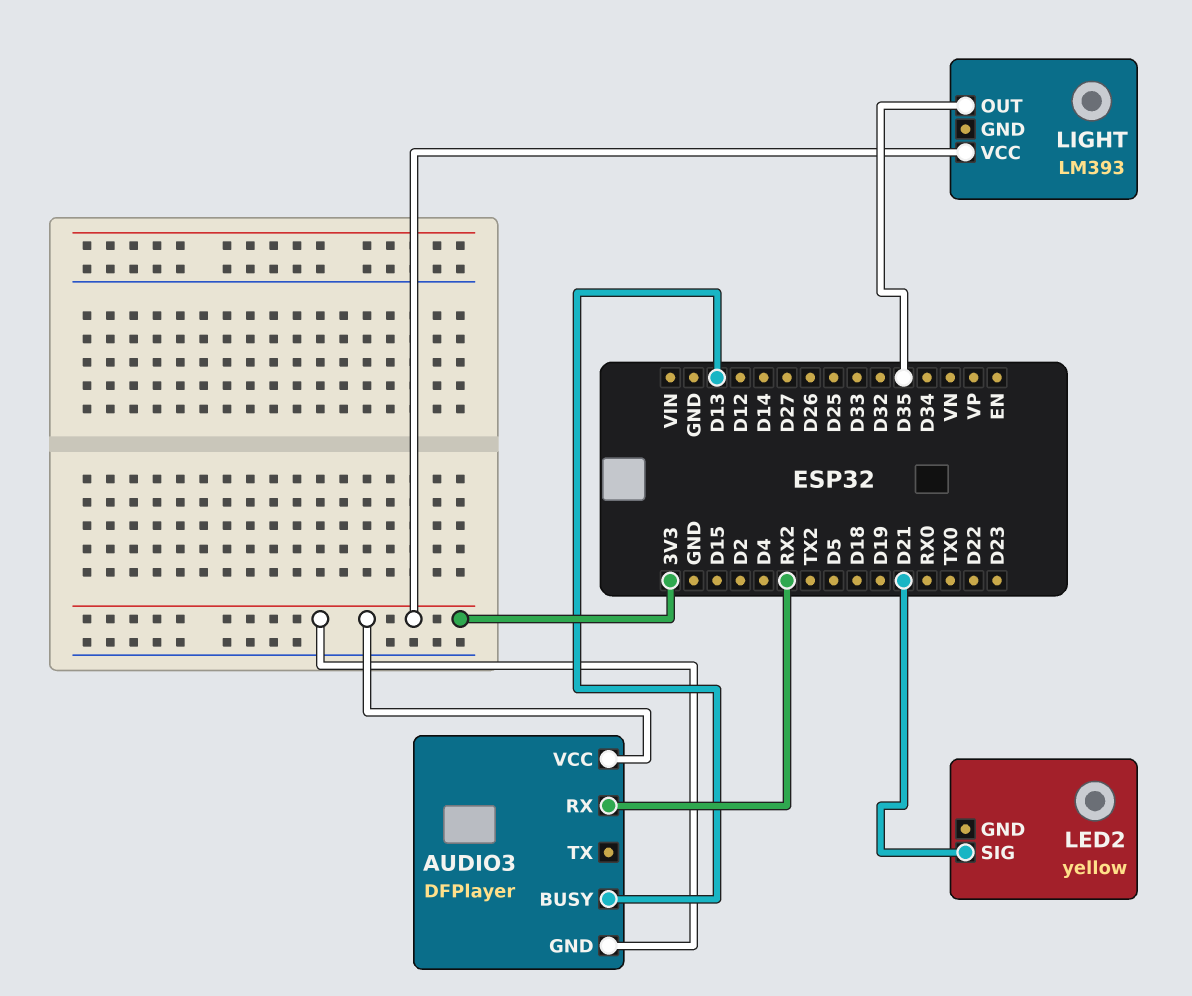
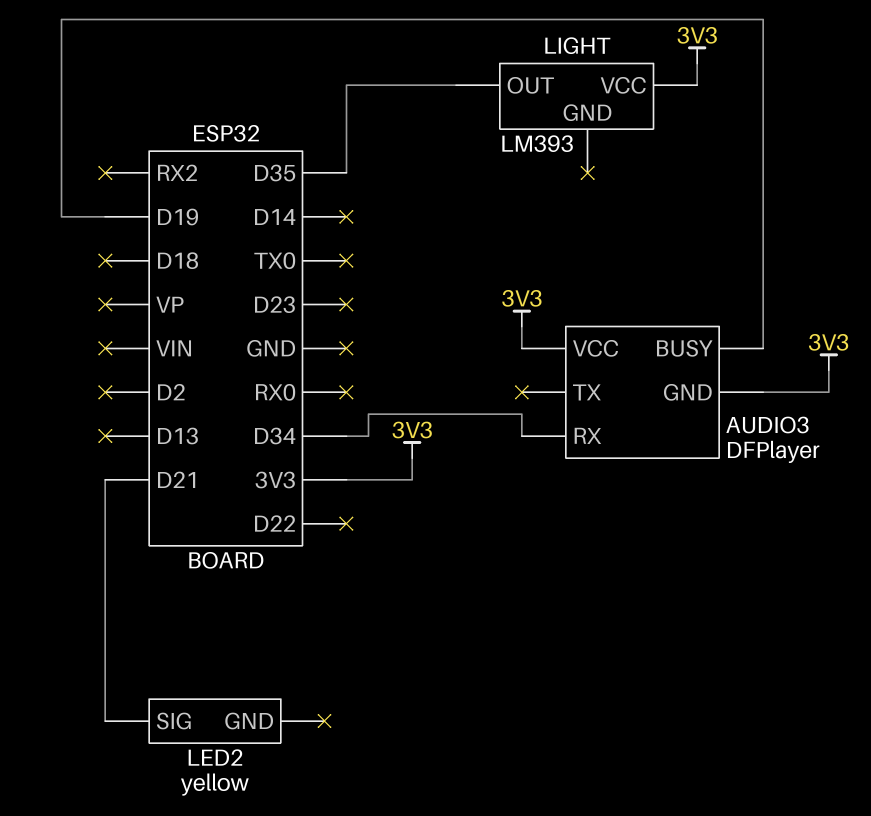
AUDIO3 pin BUSY: D13 -> D19
AUDIO3 pin RX: RX2 -> D34

